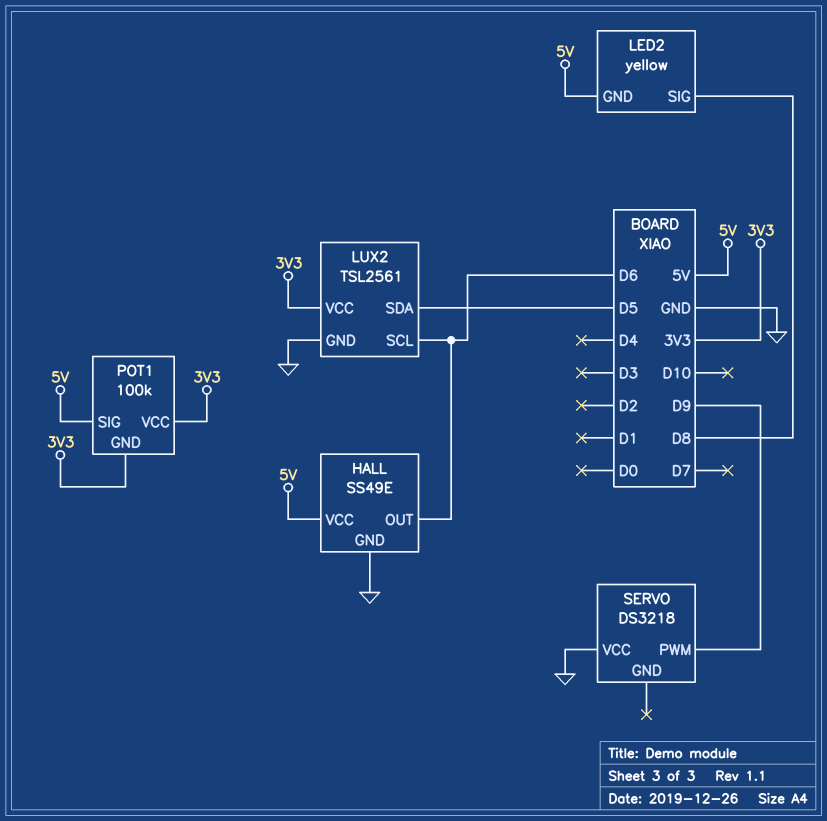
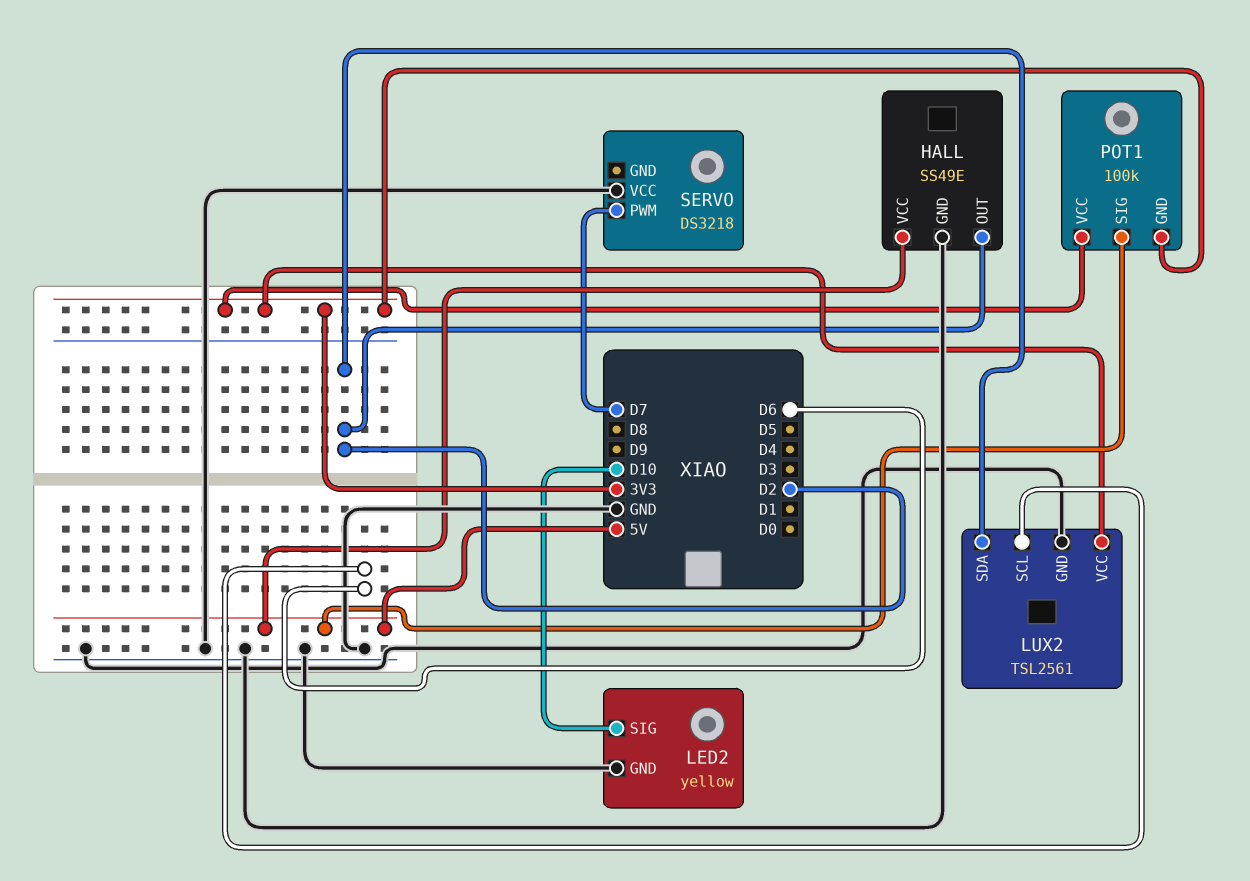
HALL pin OUT: D6 -> D2
LED2 pin GND: 5V -> GND
LED2 pin SIG: D8 -> D10
LUX2 pin SDA: D5 -> D2
SERVO pin PWM: D9 -> D7

